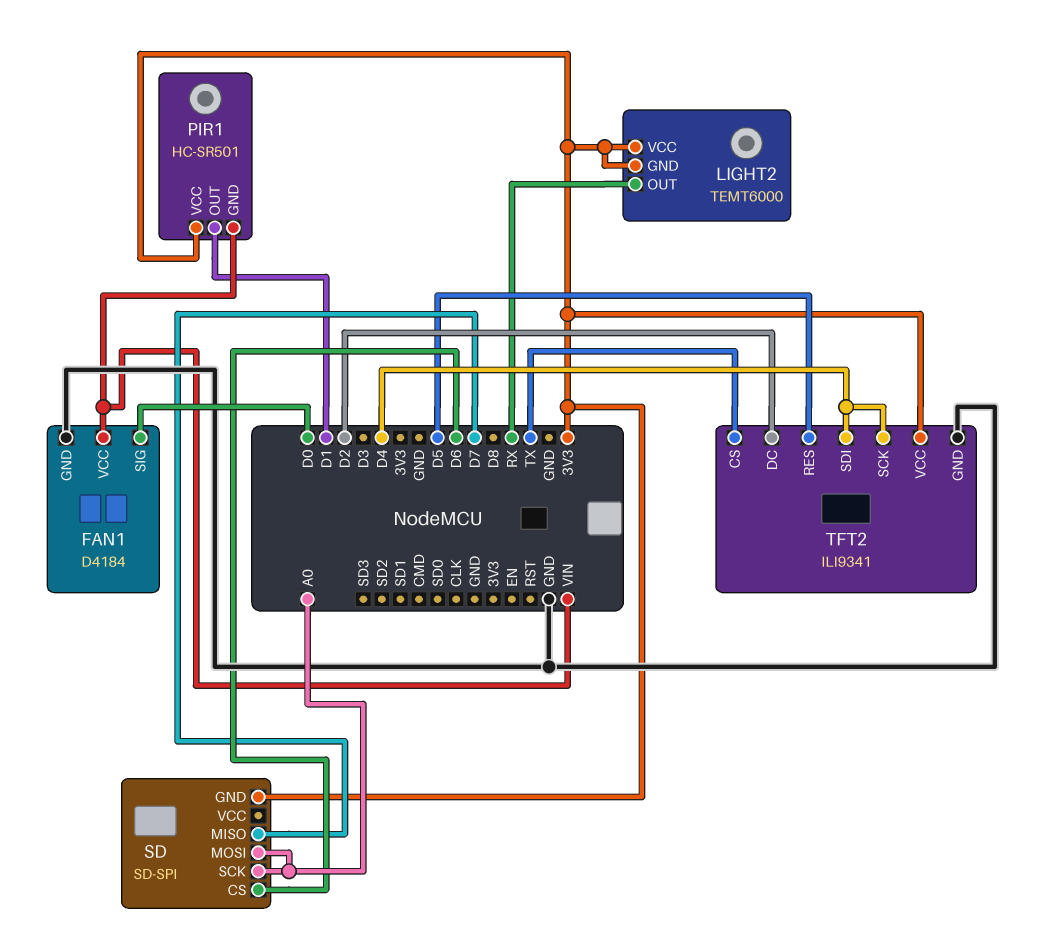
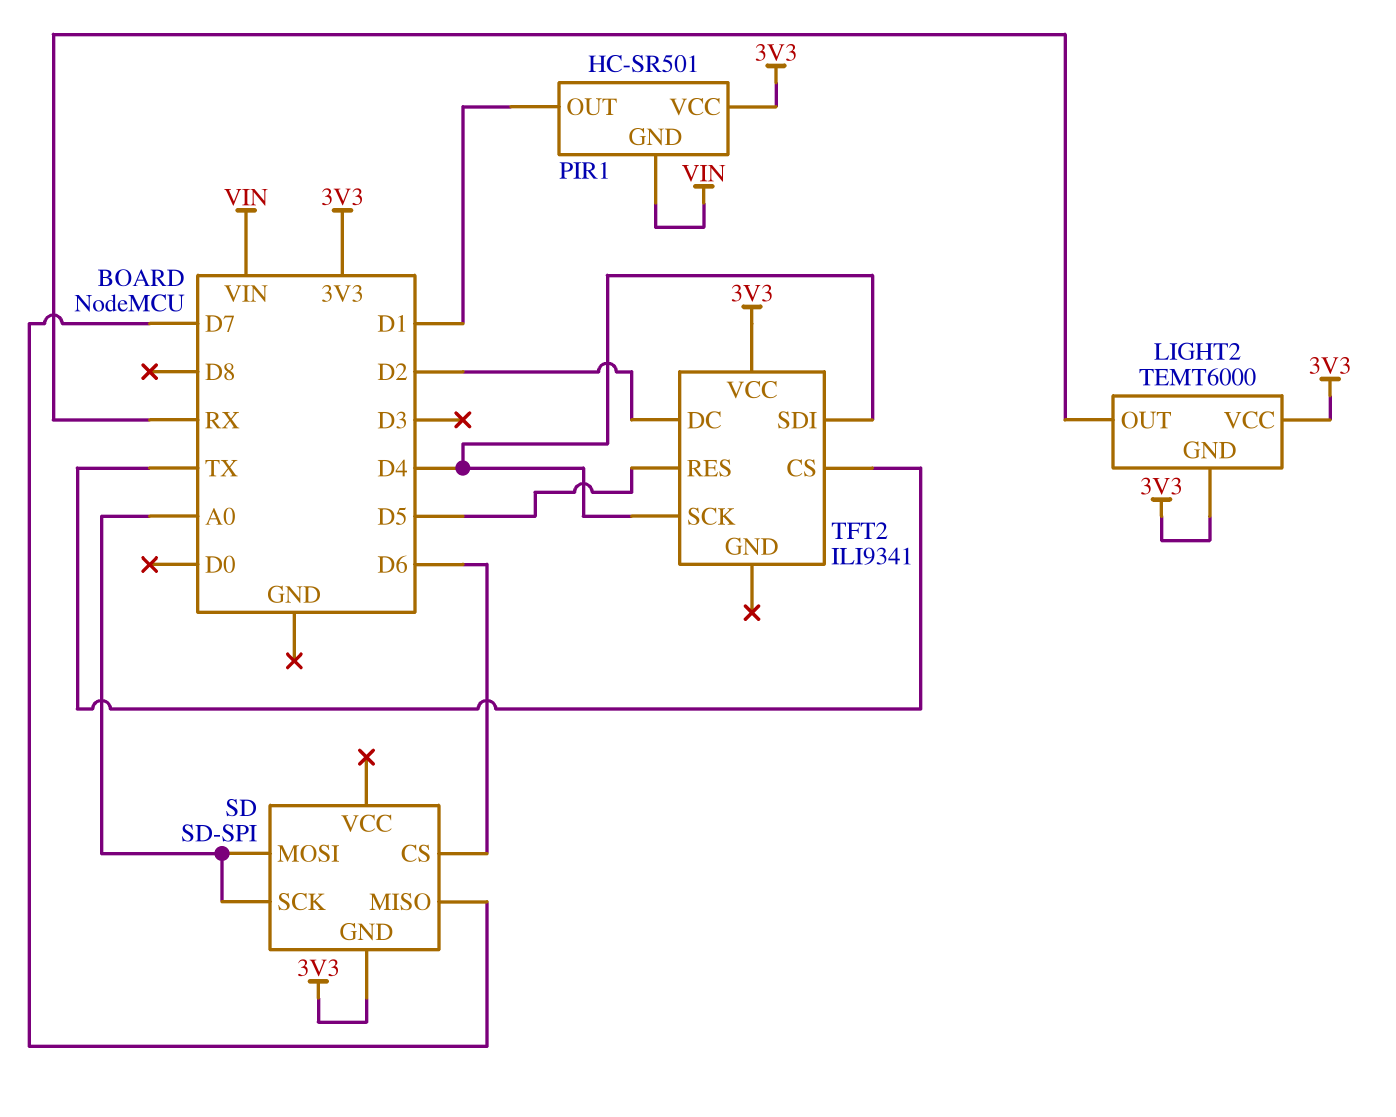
FAN1: D4184 -> none
FAN1 pin GND: GND -> none
FAN1 pin SIG: D0 -> none
FAN1 pin VCC: VIN -> none
TFT2 pin GND: GND -> none

